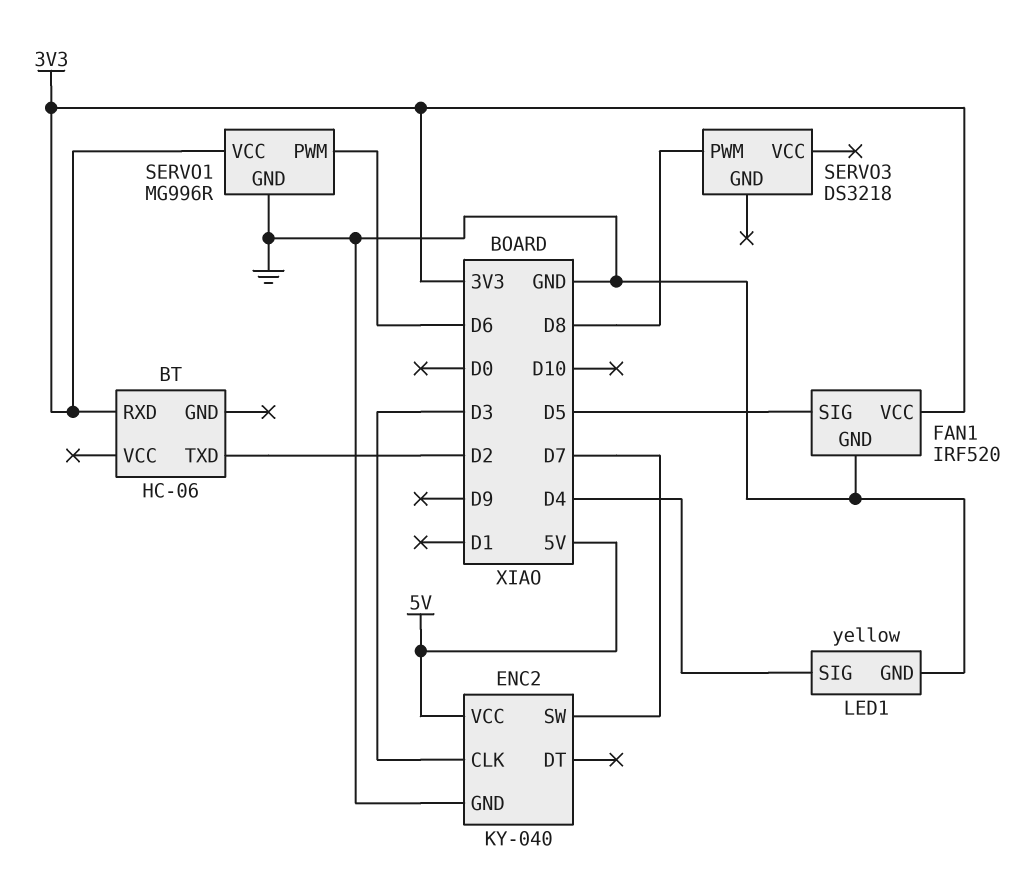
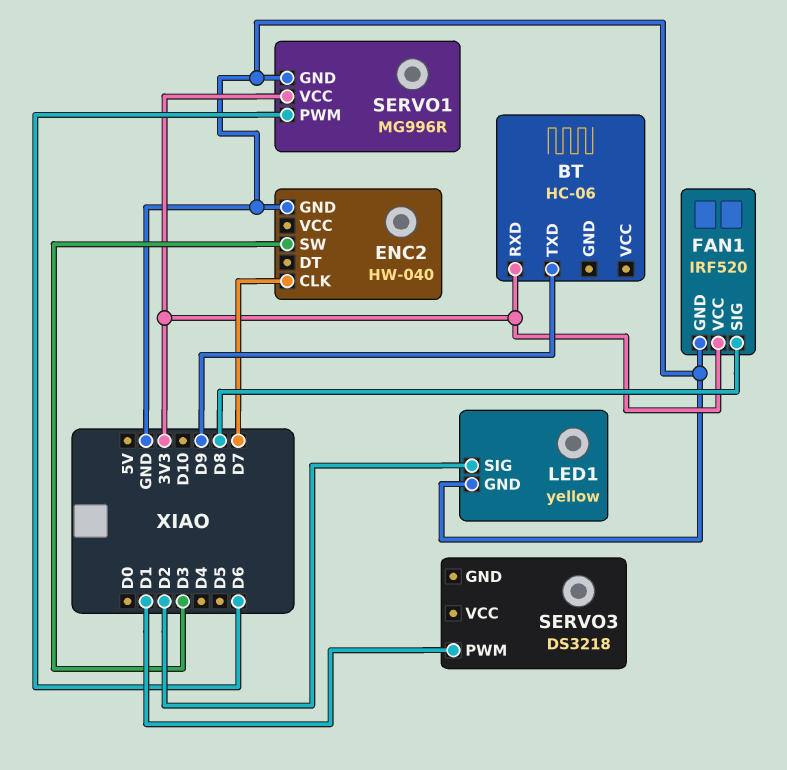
BT pin TXD: D2 -> D9
ENC2: KY-040 -> HW-040
ENC2 pin CLK: D3 -> D7
ENC2 pin SW: D7 -> D3
ENC2 pin VCC: 5V -> none
FAN1 pin SIG: D5 -> D8
LED1 pin SIG: D4 -> D2
SERVO3 pin PWM: D8 -> D1

